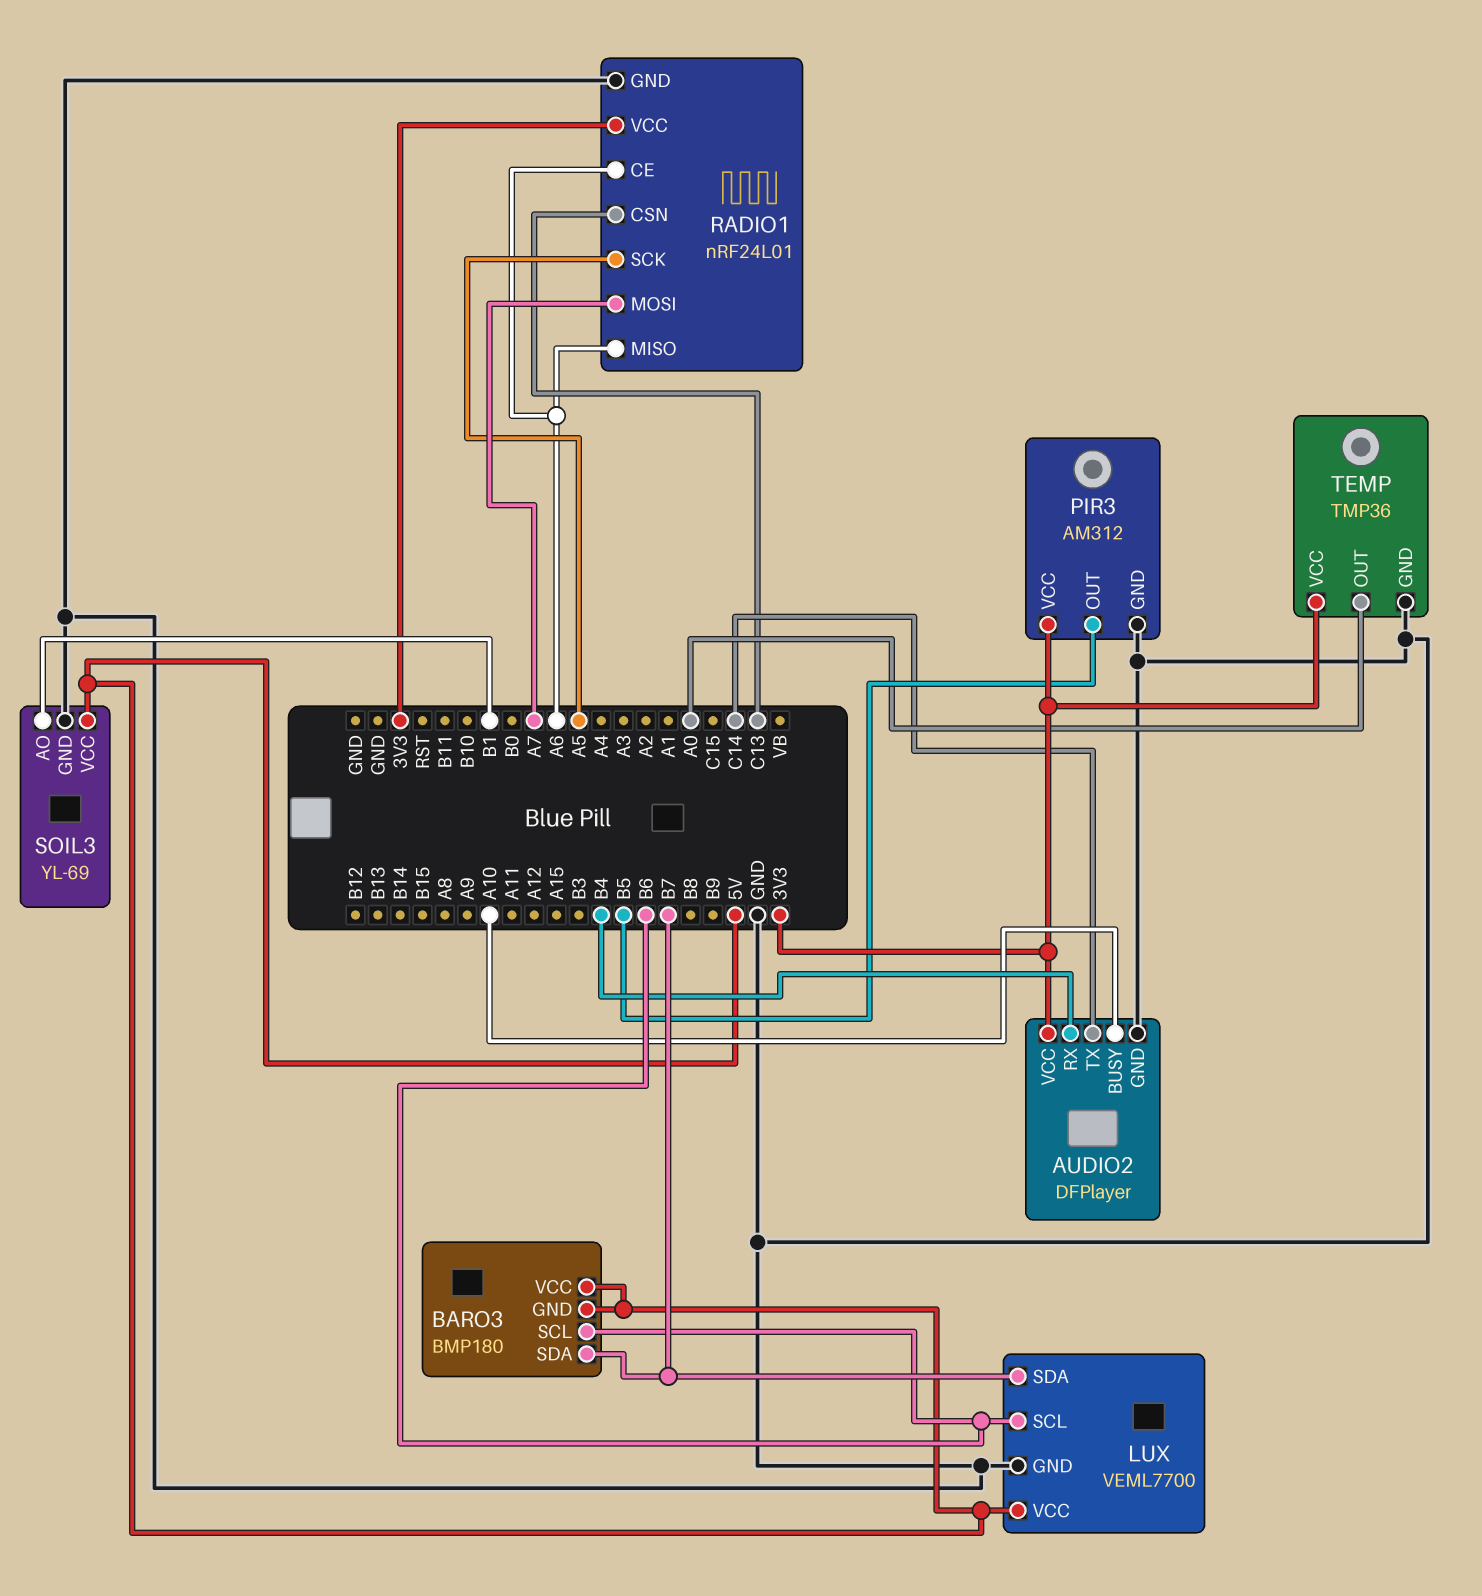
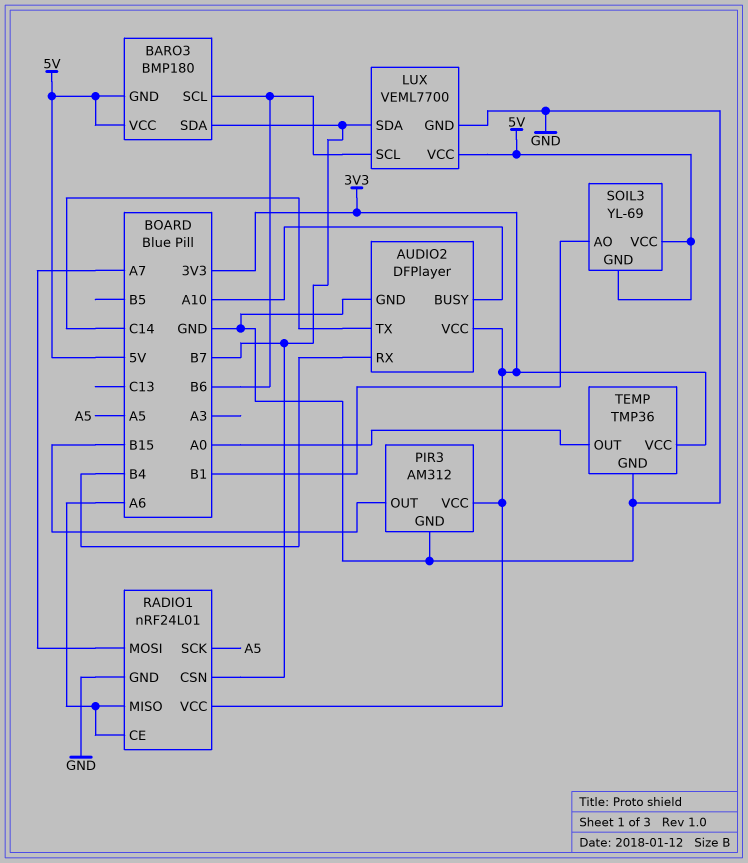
PIR3 pin OUT: B5 -> B15
RADIO1 pin CSN: C13 -> B7
SOIL3 pin GND: GND -> 5V

